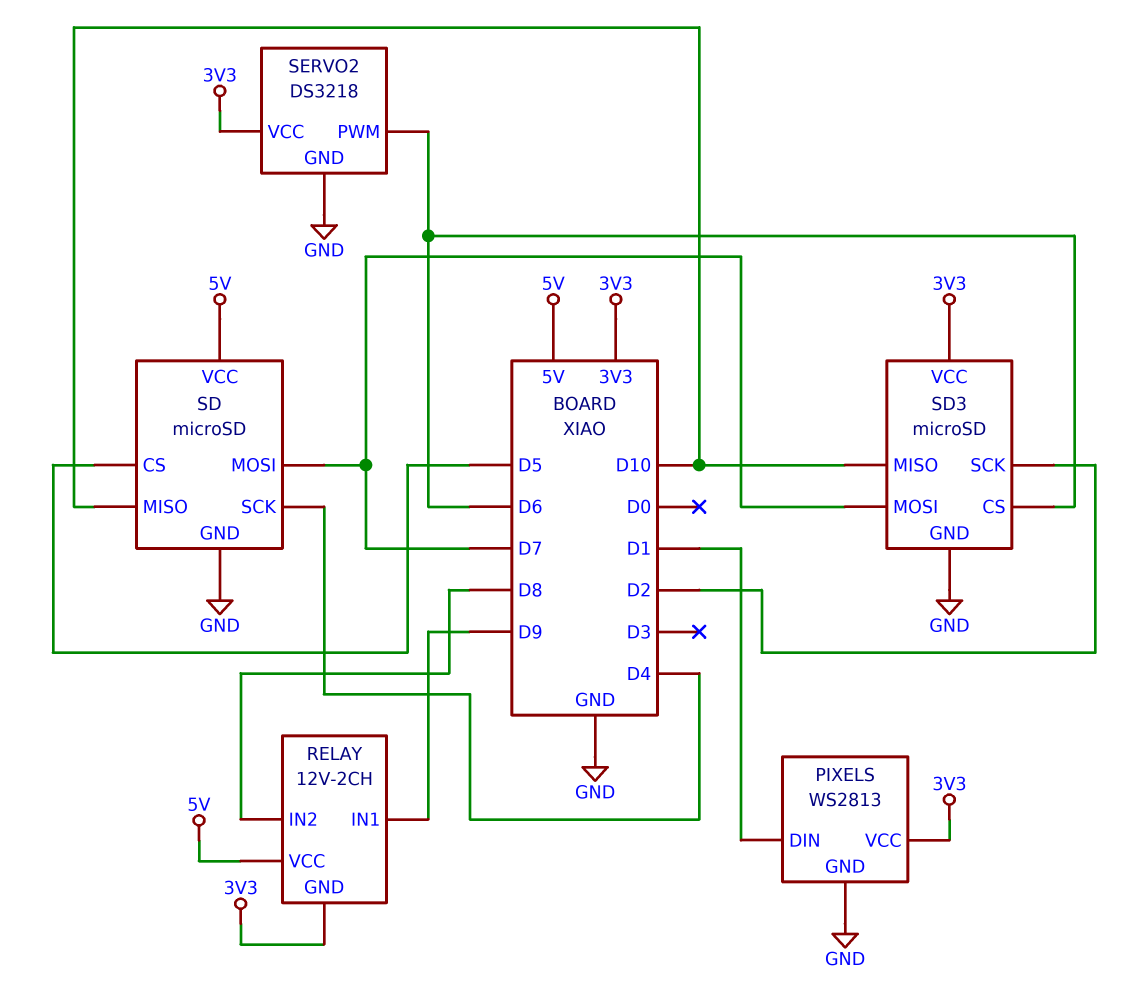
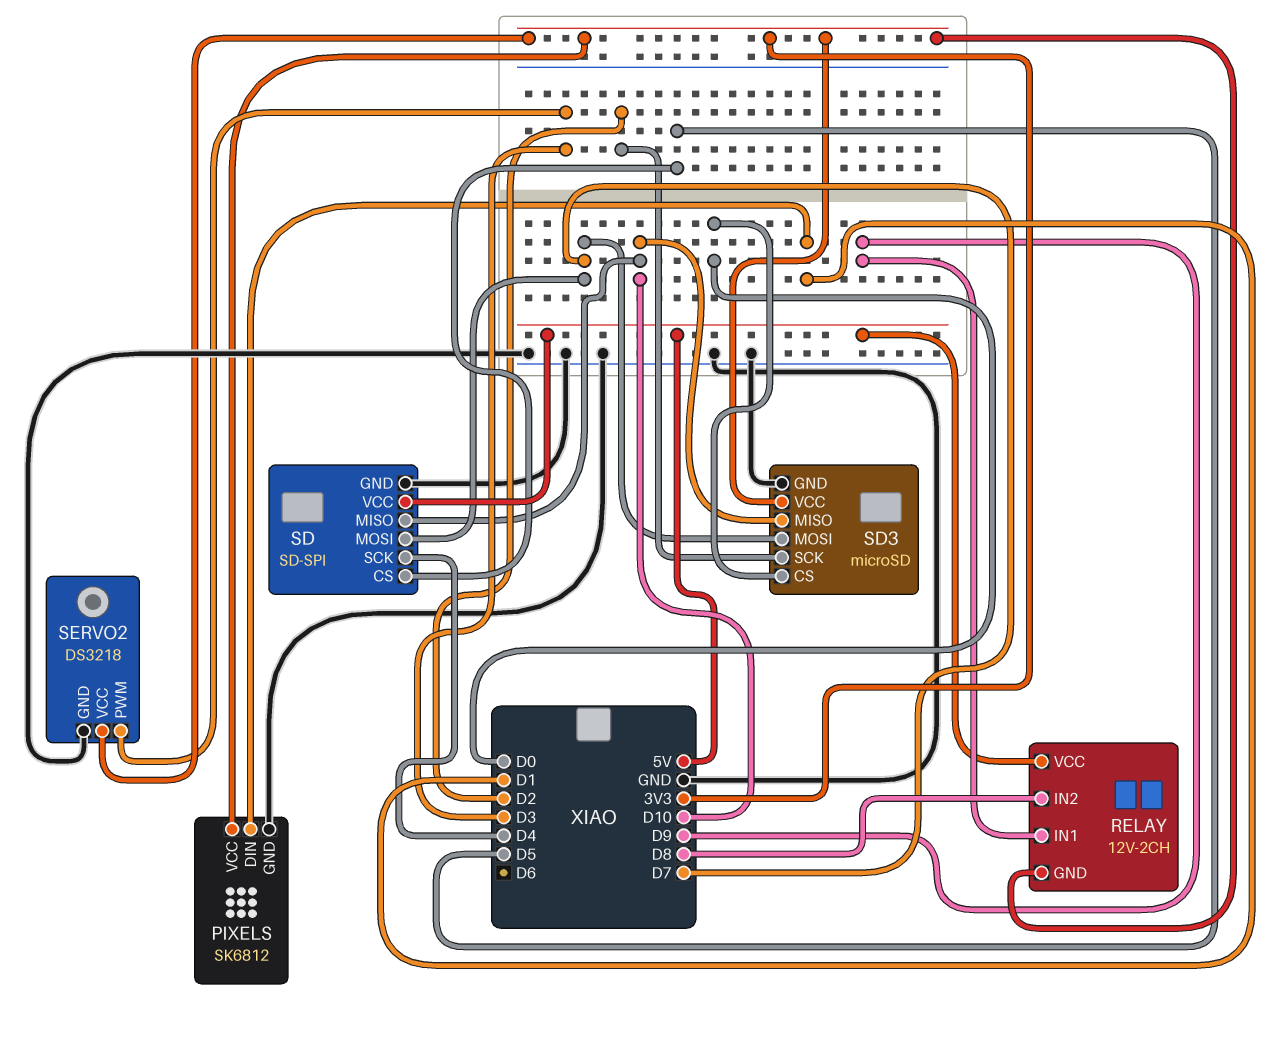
PIXELS: WS2813 -> SK6812
SD: microSD -> SD-SPI
SD3 pin CS: D6 -> D0
SERVO2 pin PWM: D6 -> D3

